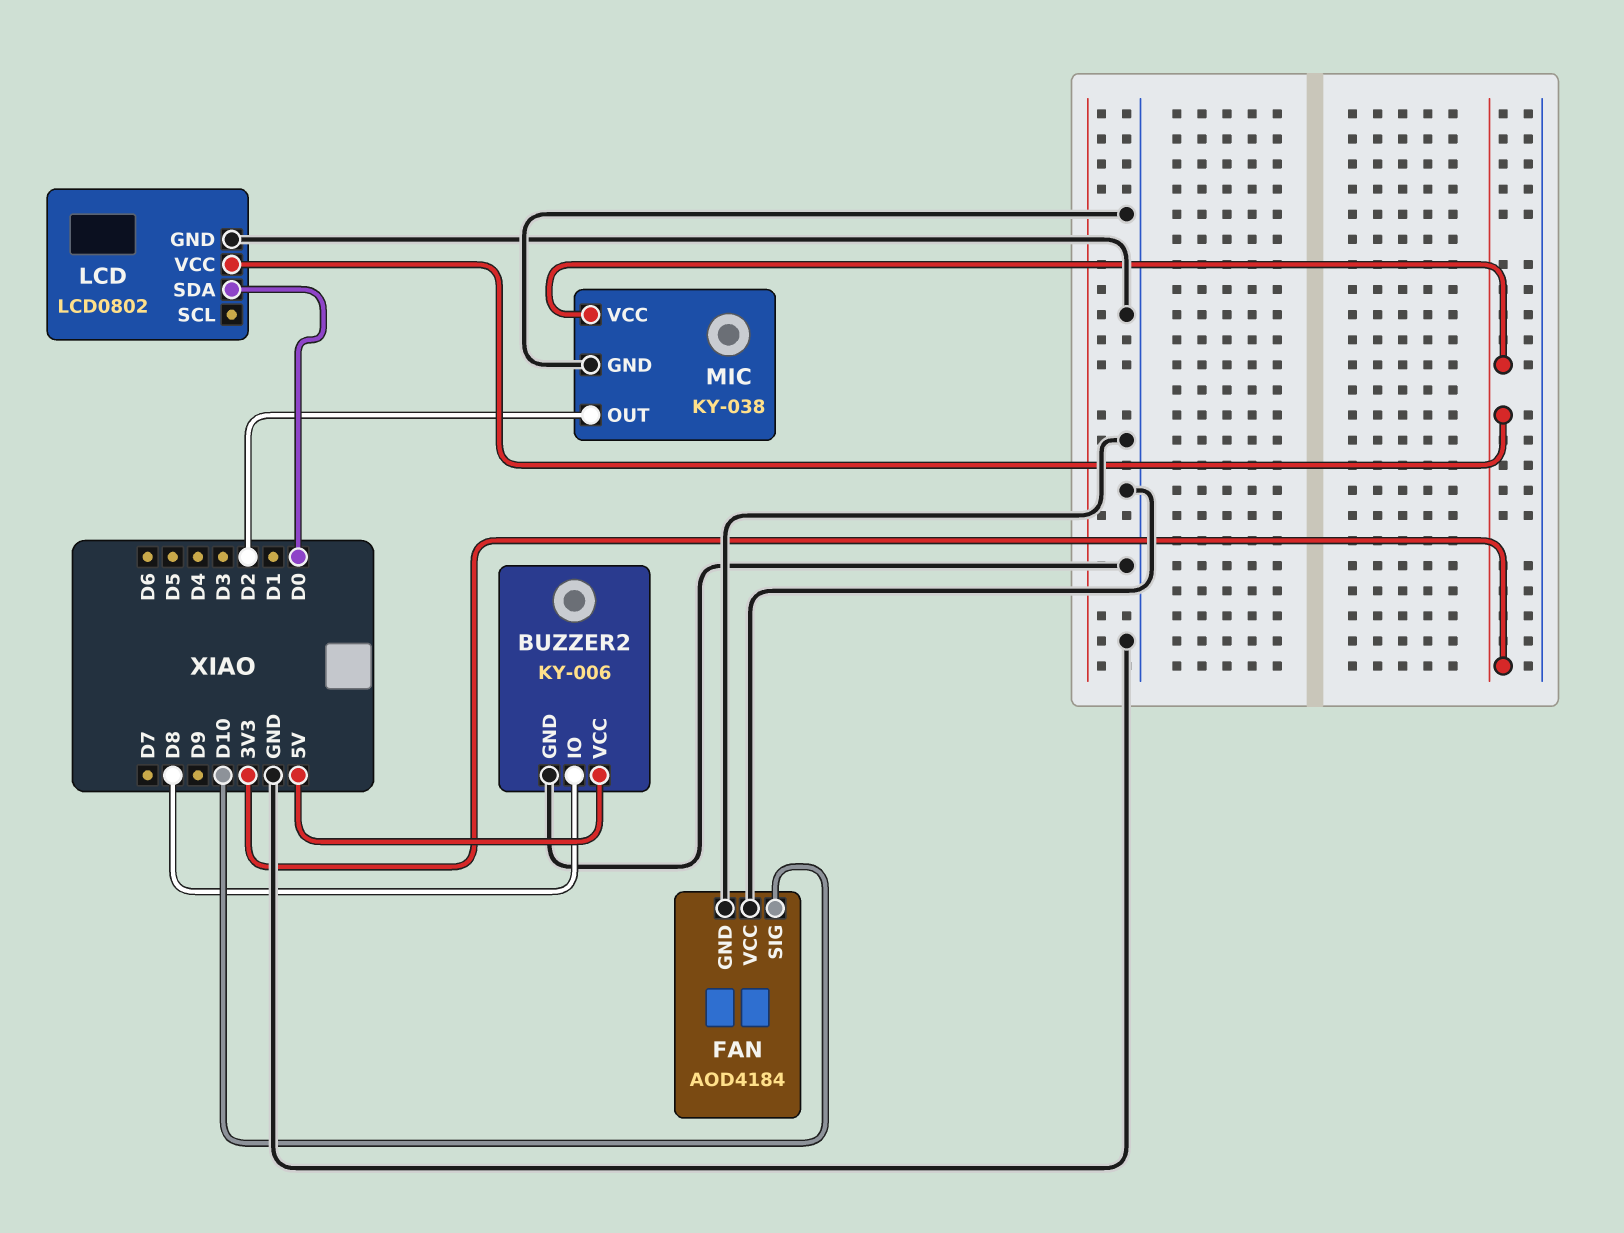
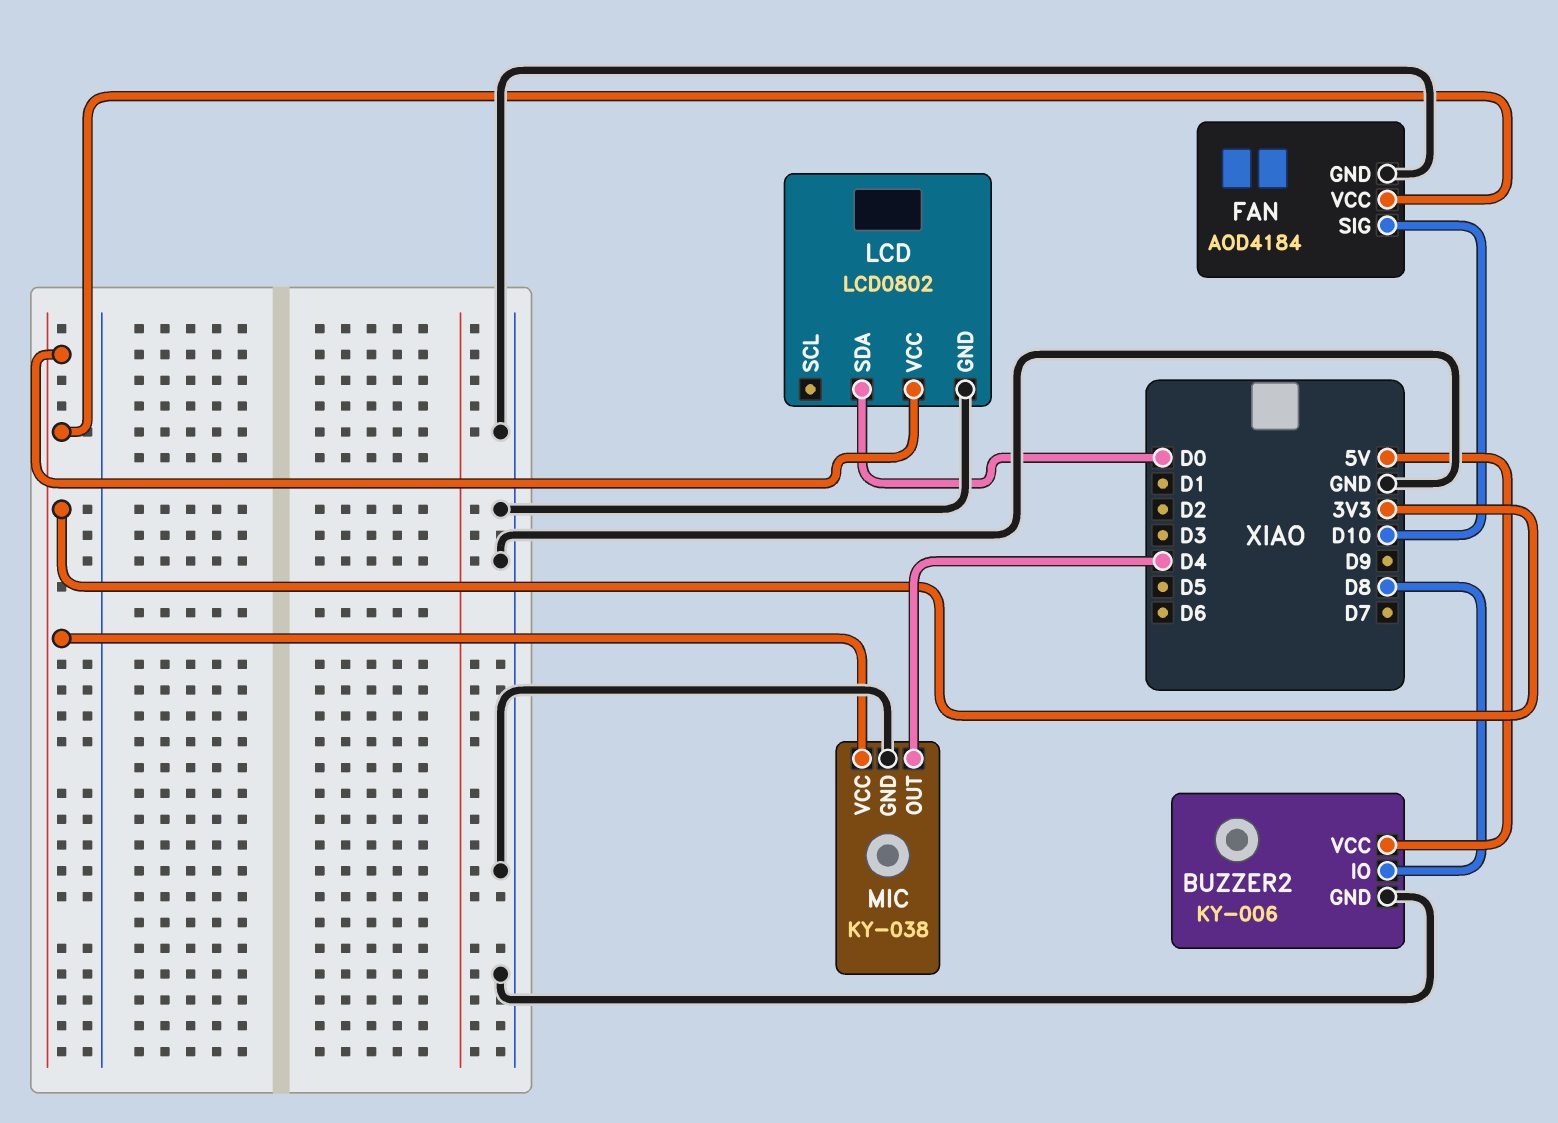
FAN pin VCC: GND -> 3V3
MIC pin OUT: D2 -> D4

